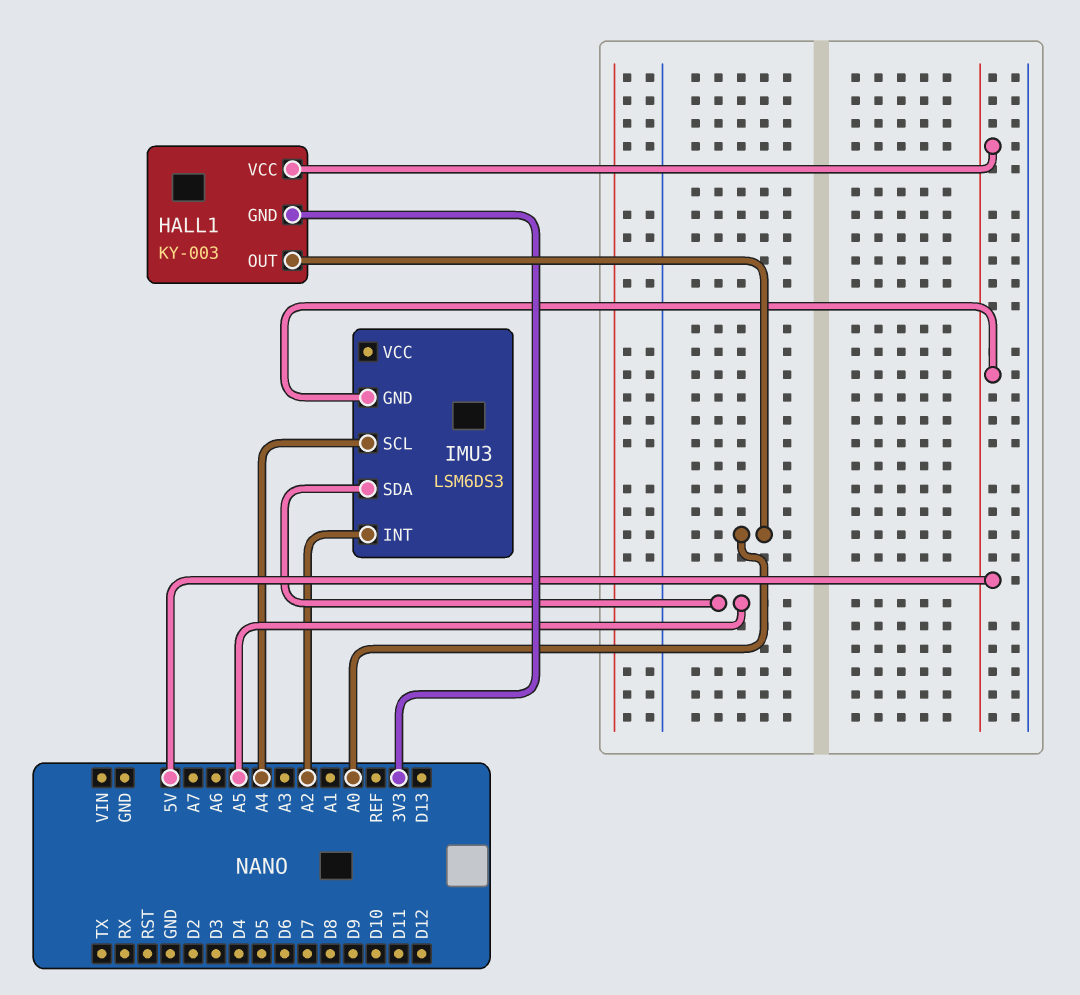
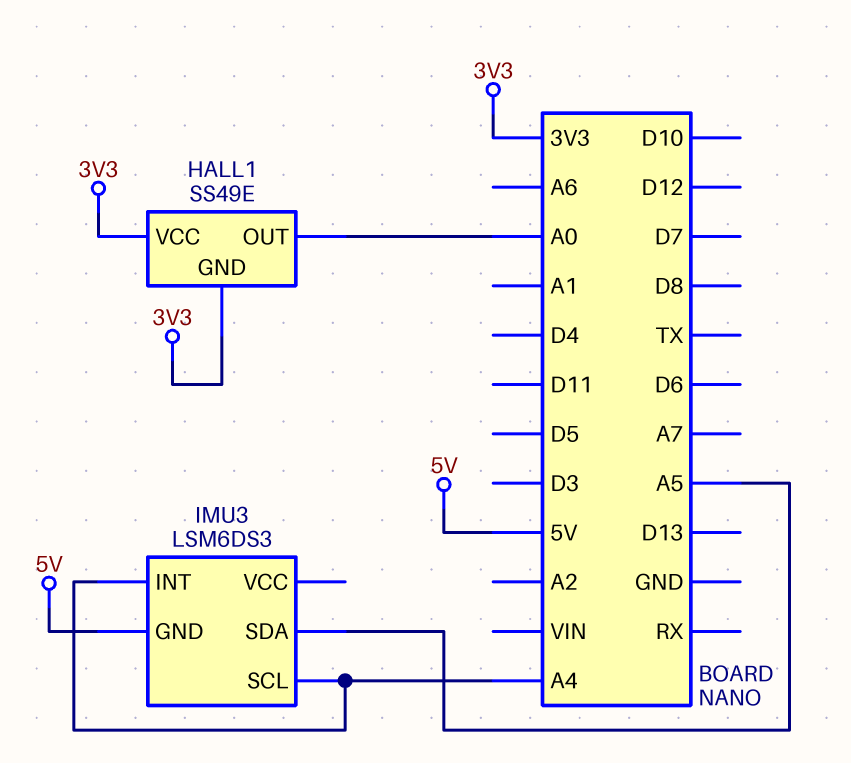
HALL1: KY-003 -> SS49E
HALL1 pin VCC: 5V -> 3V3
IMU3 pin INT: A2 -> A4

